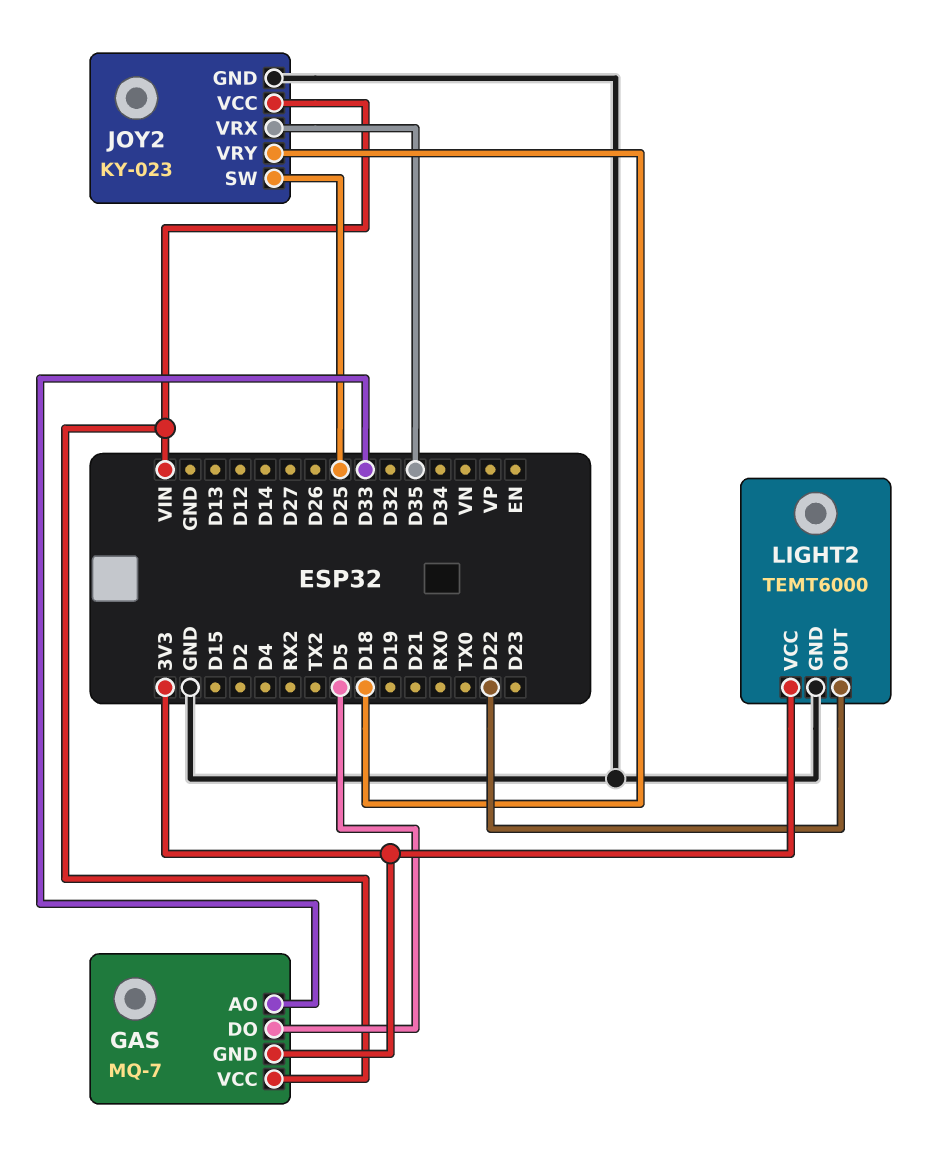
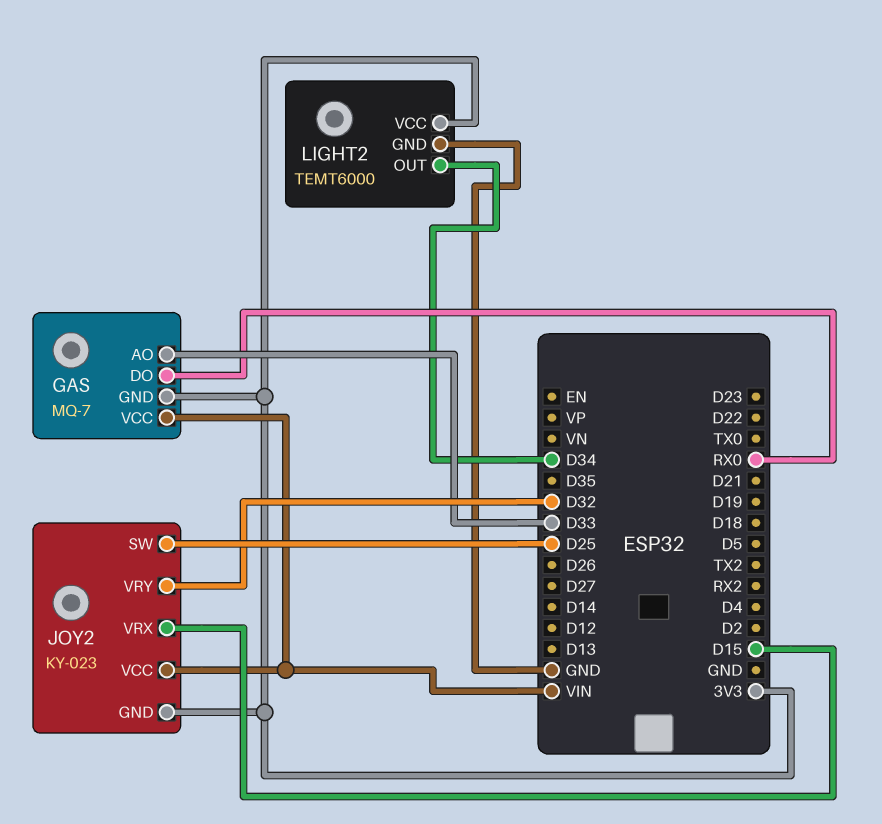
GAS pin DO: D5 -> RX0
JOY2 pin GND: GND -> 3V3
JOY2 pin VRX: D35 -> D15
JOY2 pin VRY: D18 -> D32
LIGHT2 pin OUT: D22 -> D34

